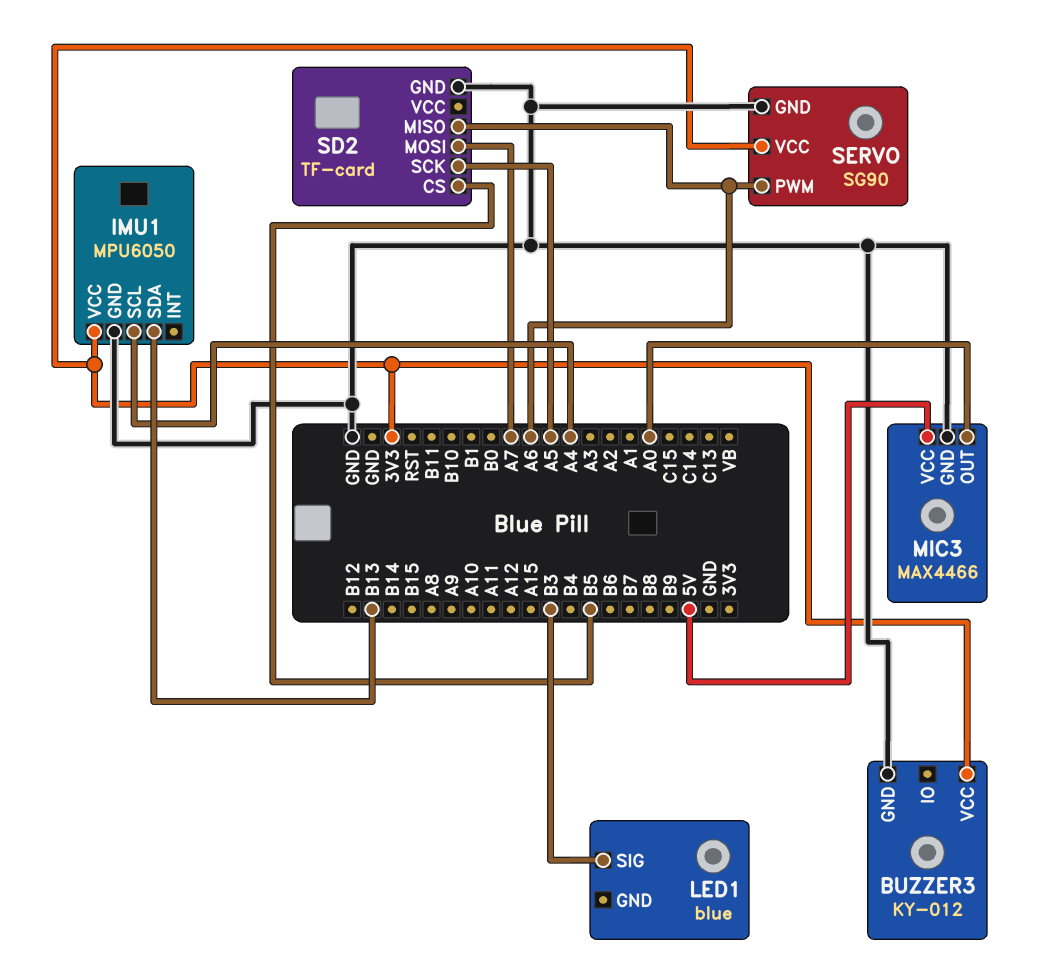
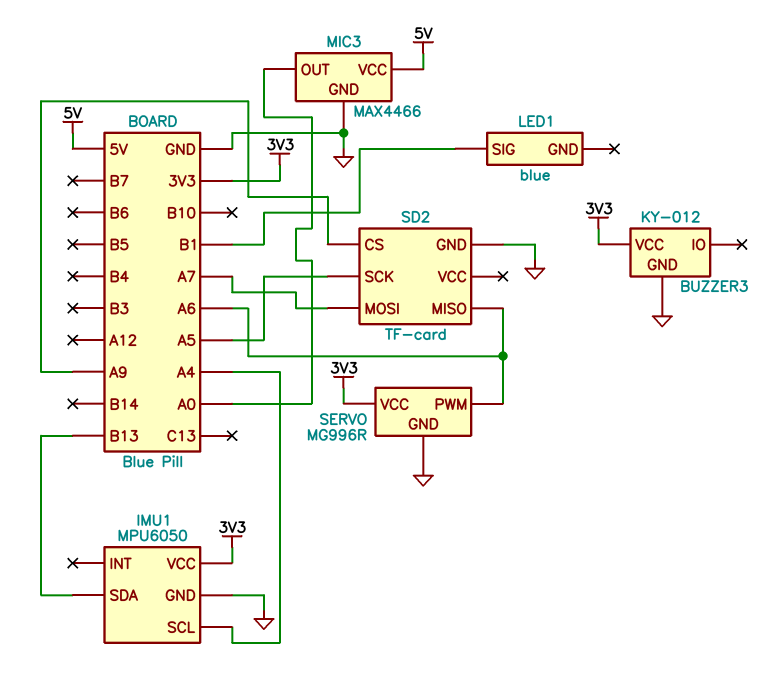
LED1 pin SIG: B3 -> B1
SD2 pin CS: B5 -> A9
SERVO: SG90 -> MG996R

